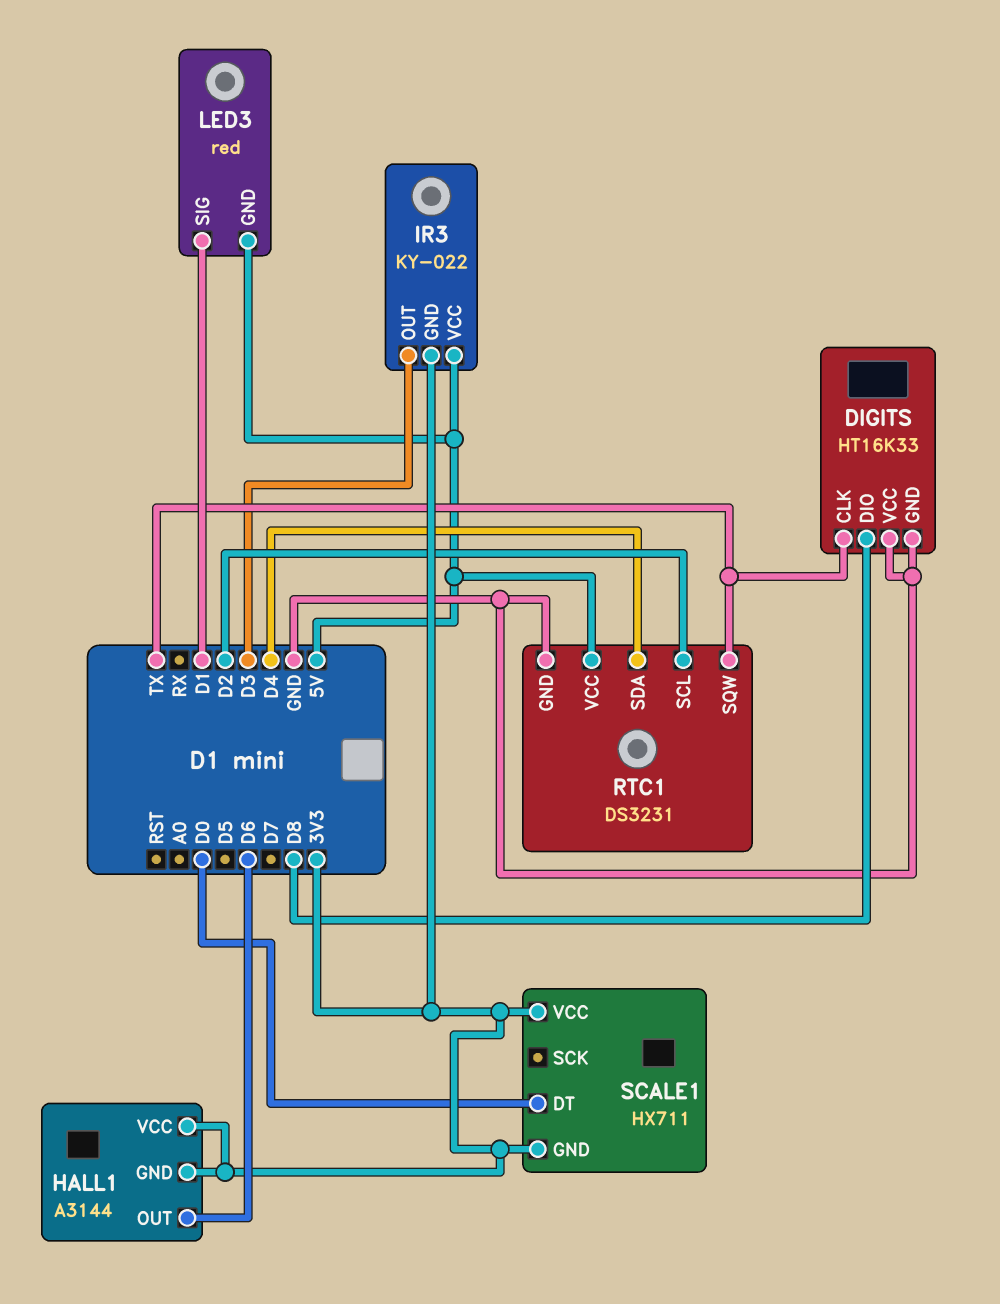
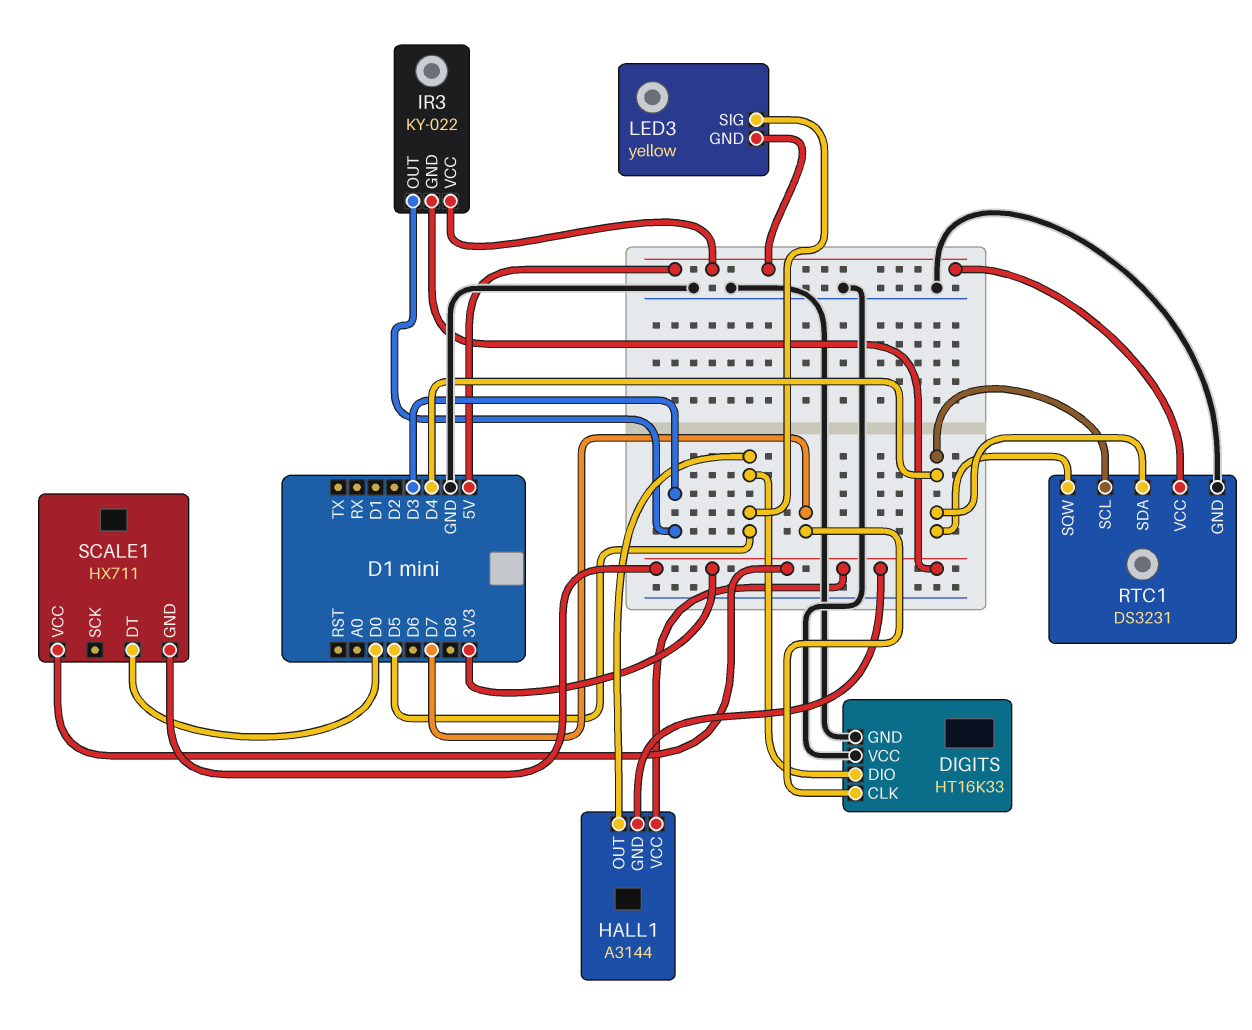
DIGITS pin CLK: TX -> D7
DIGITS pin DIO: D8 -> D5
HALL1 pin OUT: D6 -> D5
LED3: red -> yellow
LED3 pin SIG: D1 -> D5
RTC1 pin SCL: D2 -> D4
RTC1 pin SQW: TX -> D4

